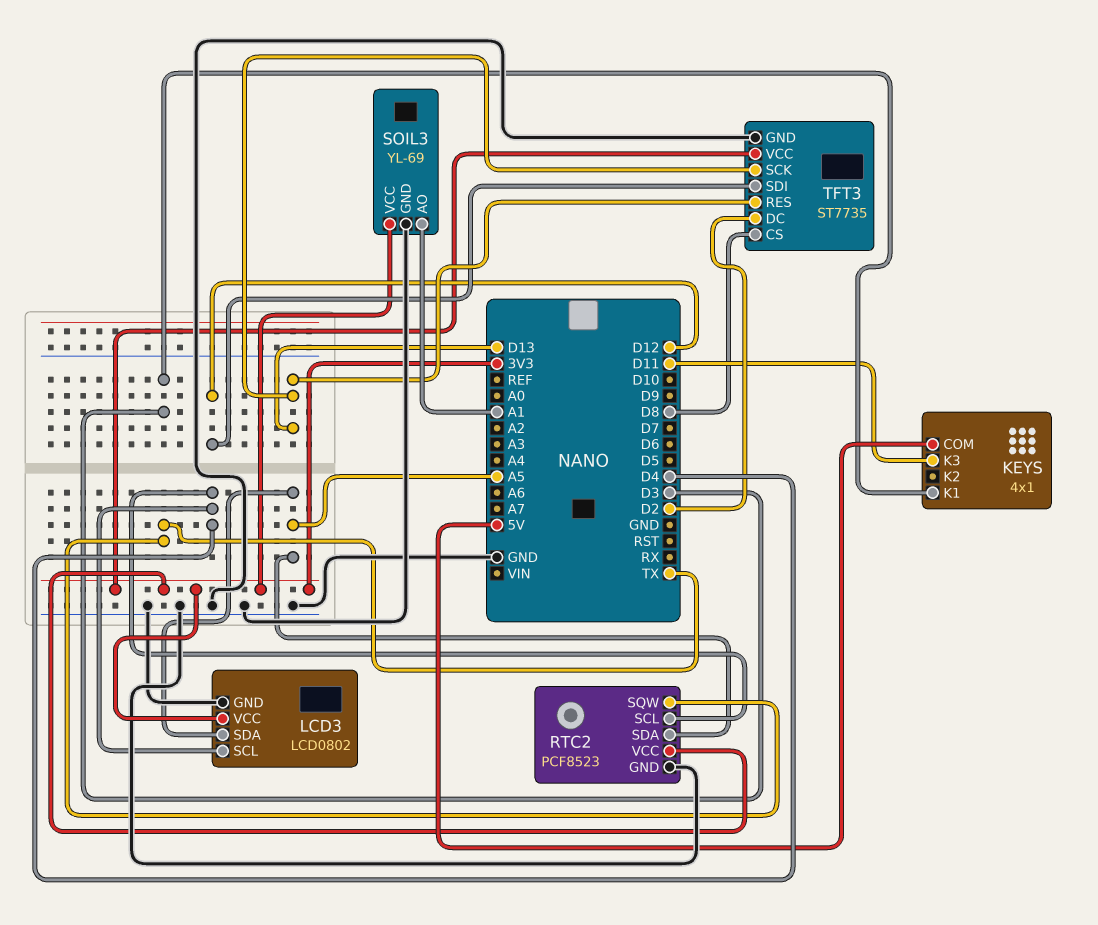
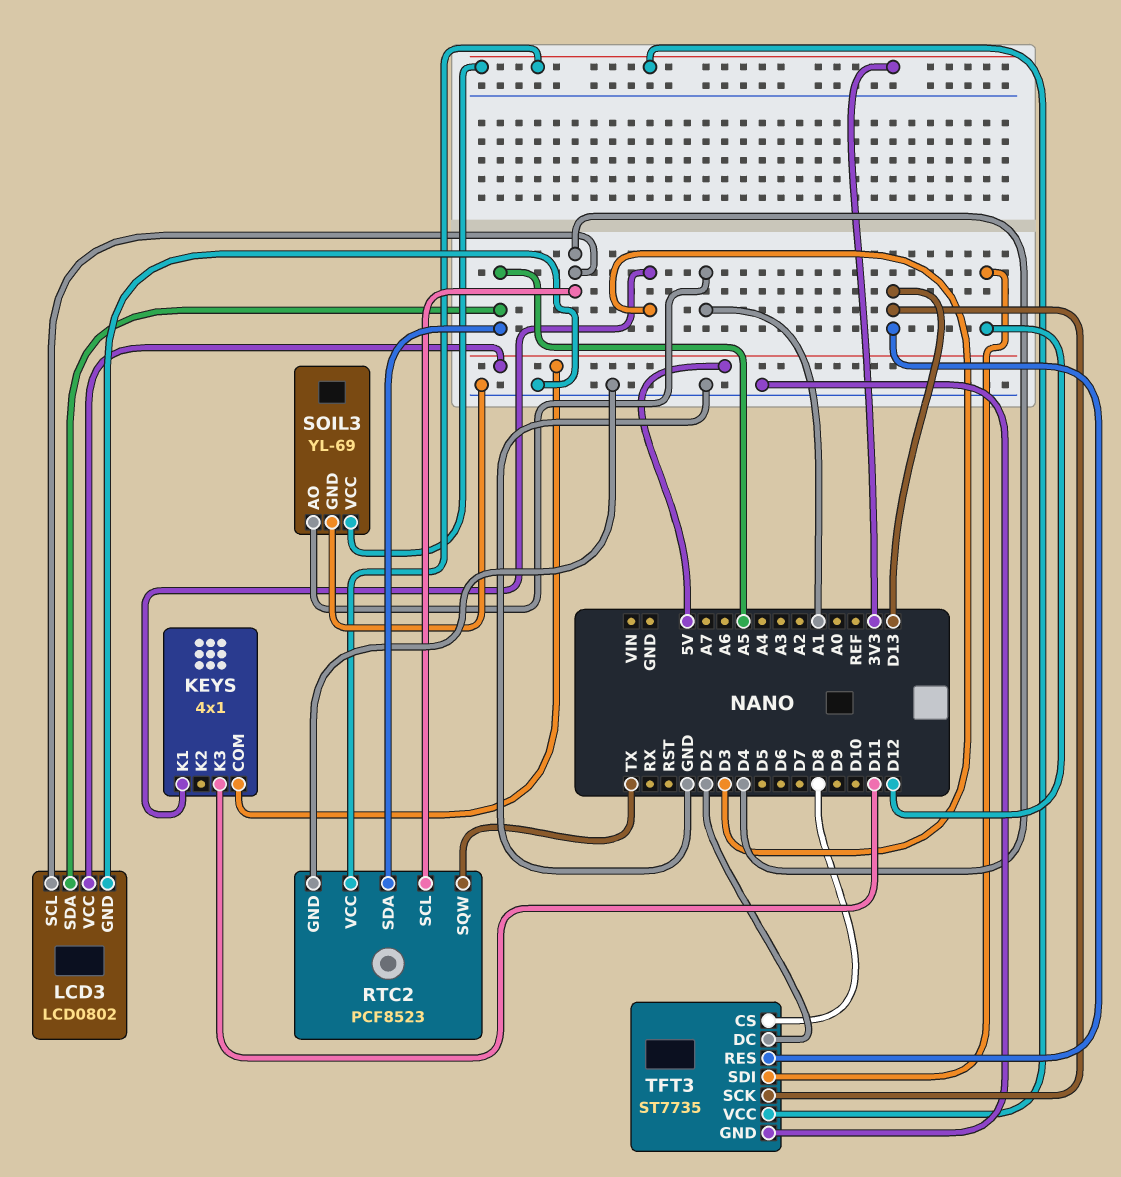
LCD3 pin VCC: 3V3 -> 5V

